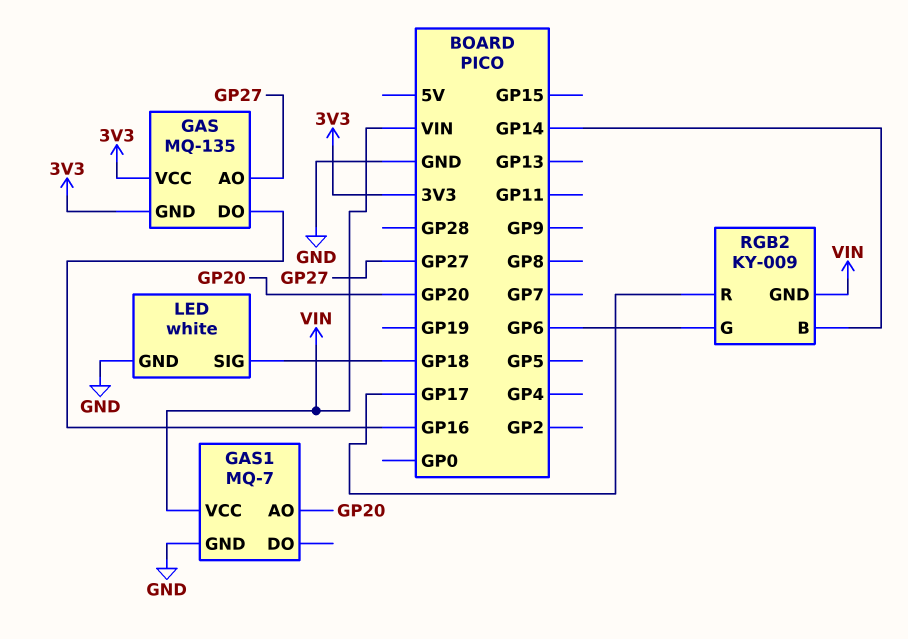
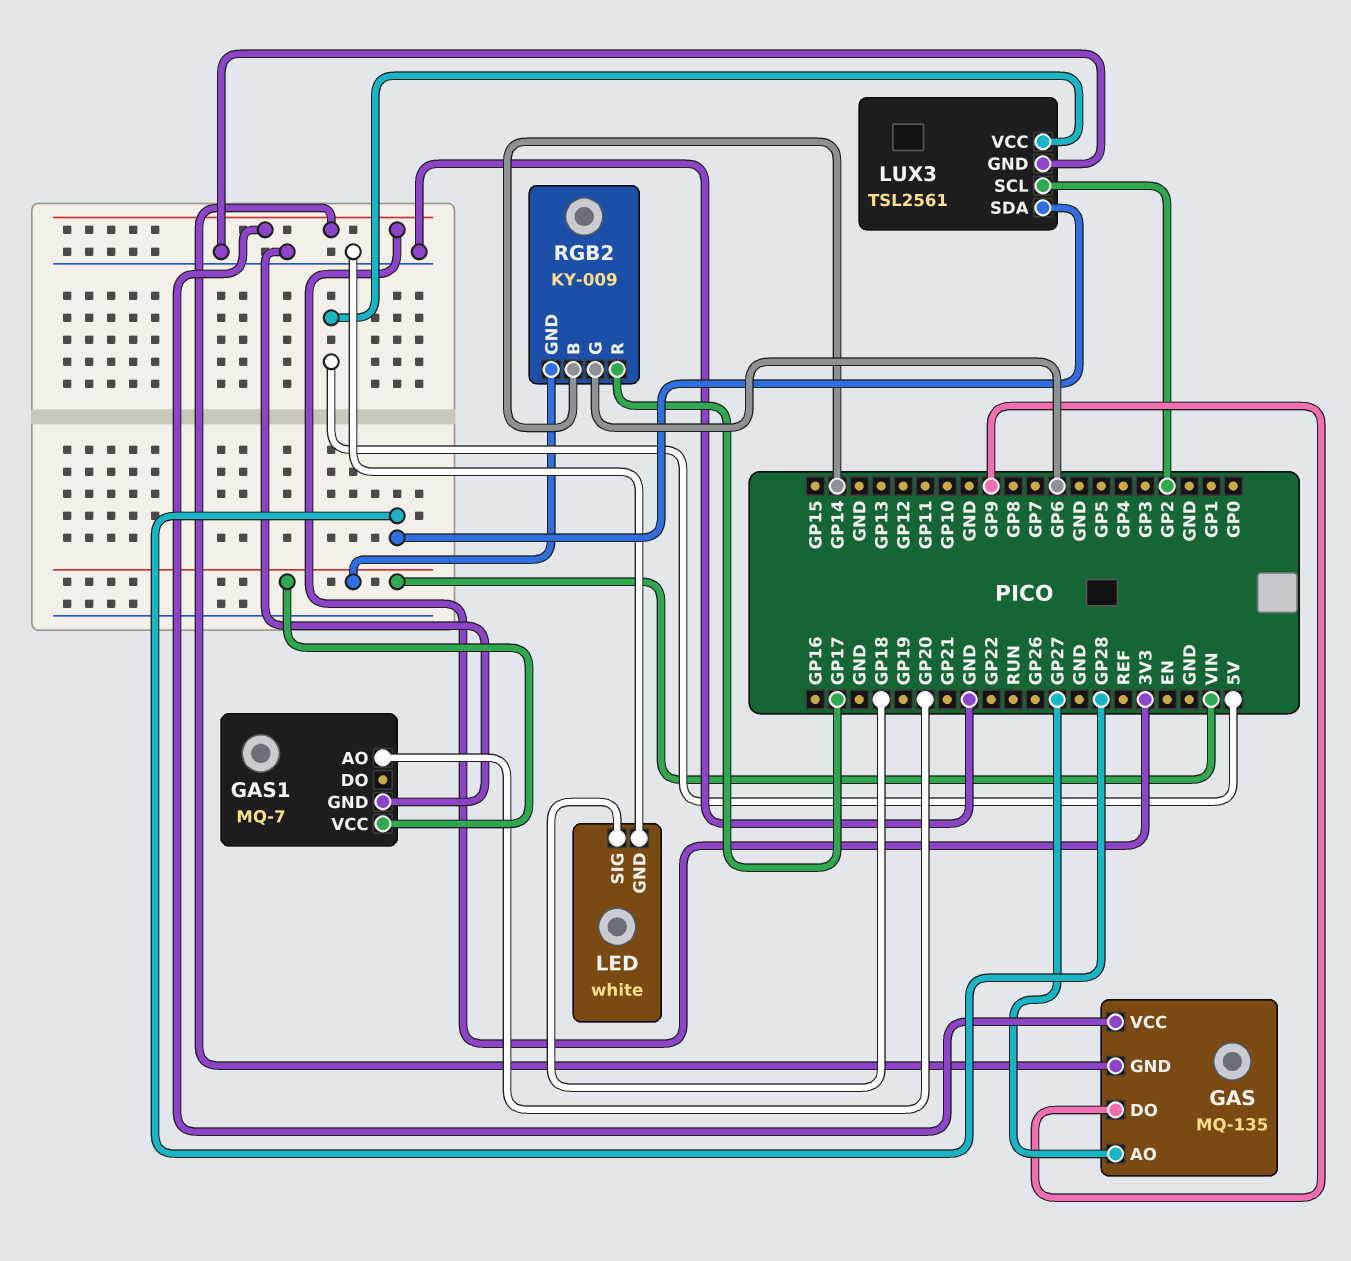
GAS pin DO: GP16 -> GP9
LUX3: none -> TSL2561
LUX3 pin GND: none -> GND
LUX3 pin SCL: none -> GP2
LUX3 pin SDA: none -> GP28
LUX3 pin VCC: none -> 5V

